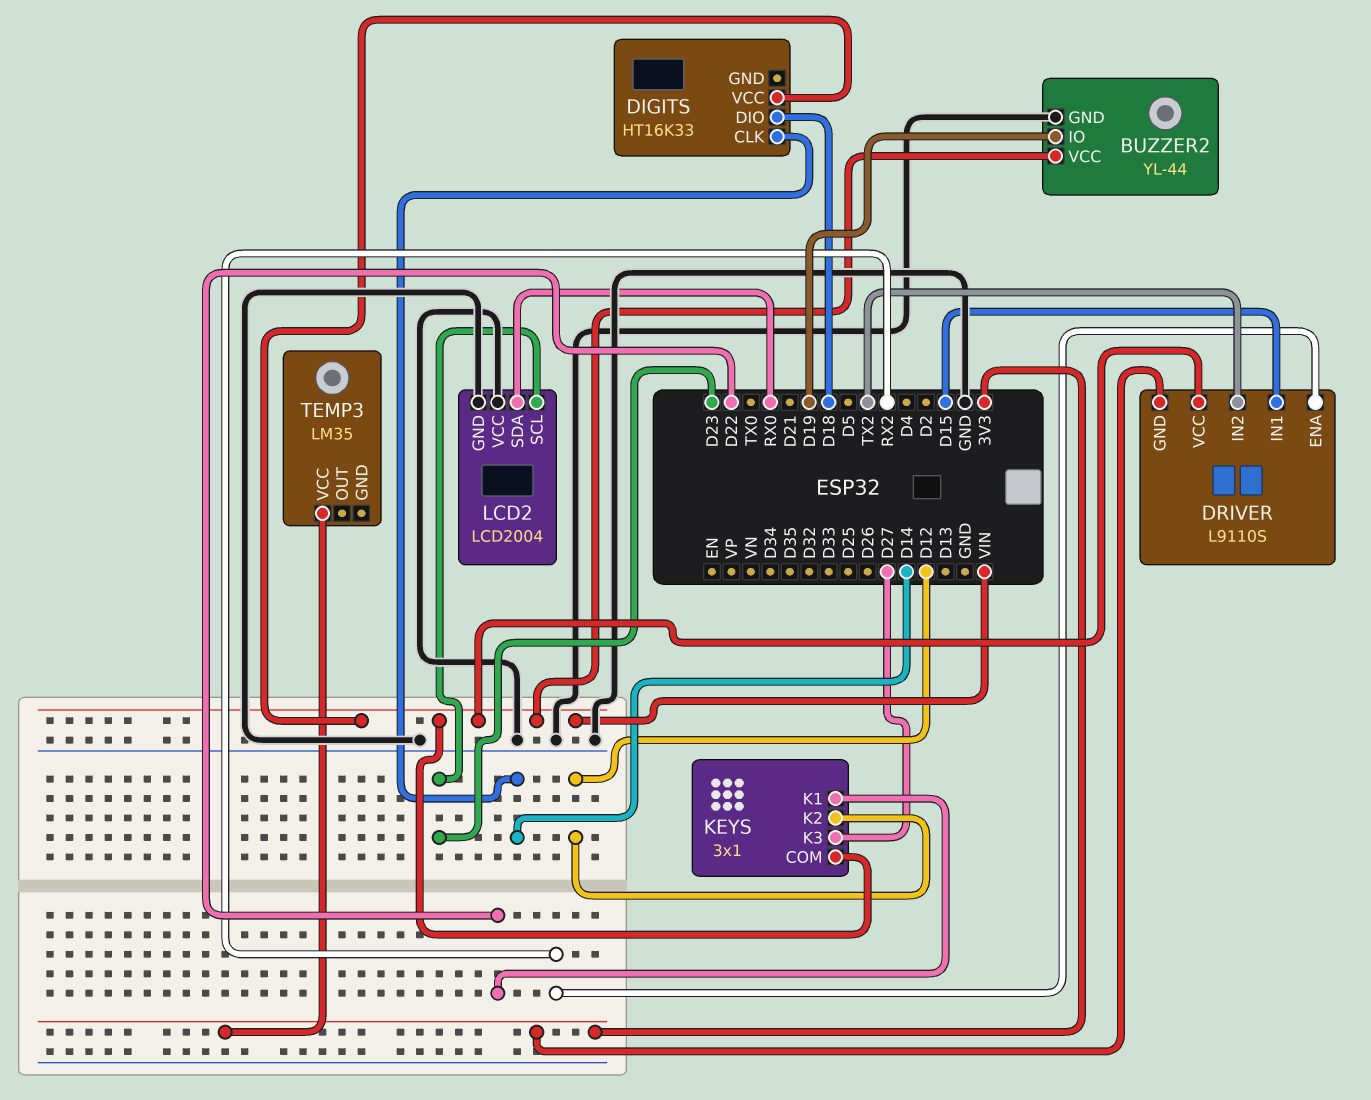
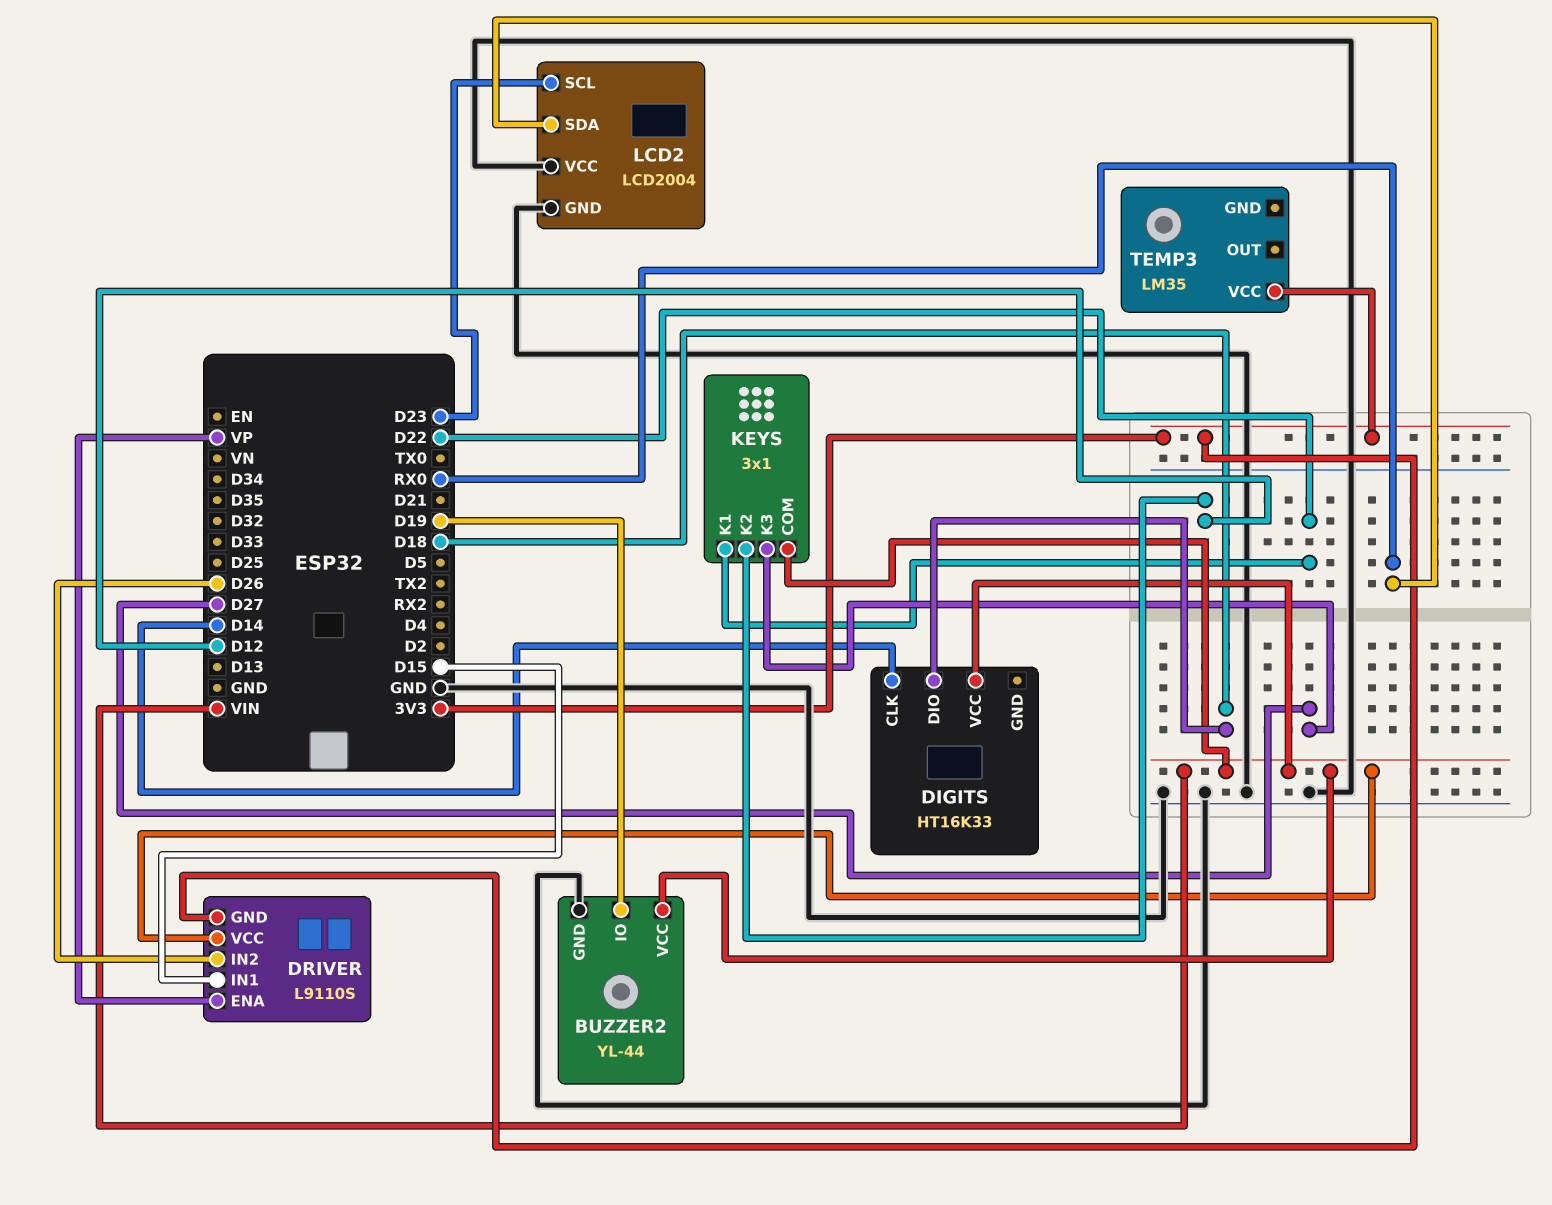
DRIVER pin ENA: RX2 -> VP
DRIVER pin IN2: TX2 -> D26

